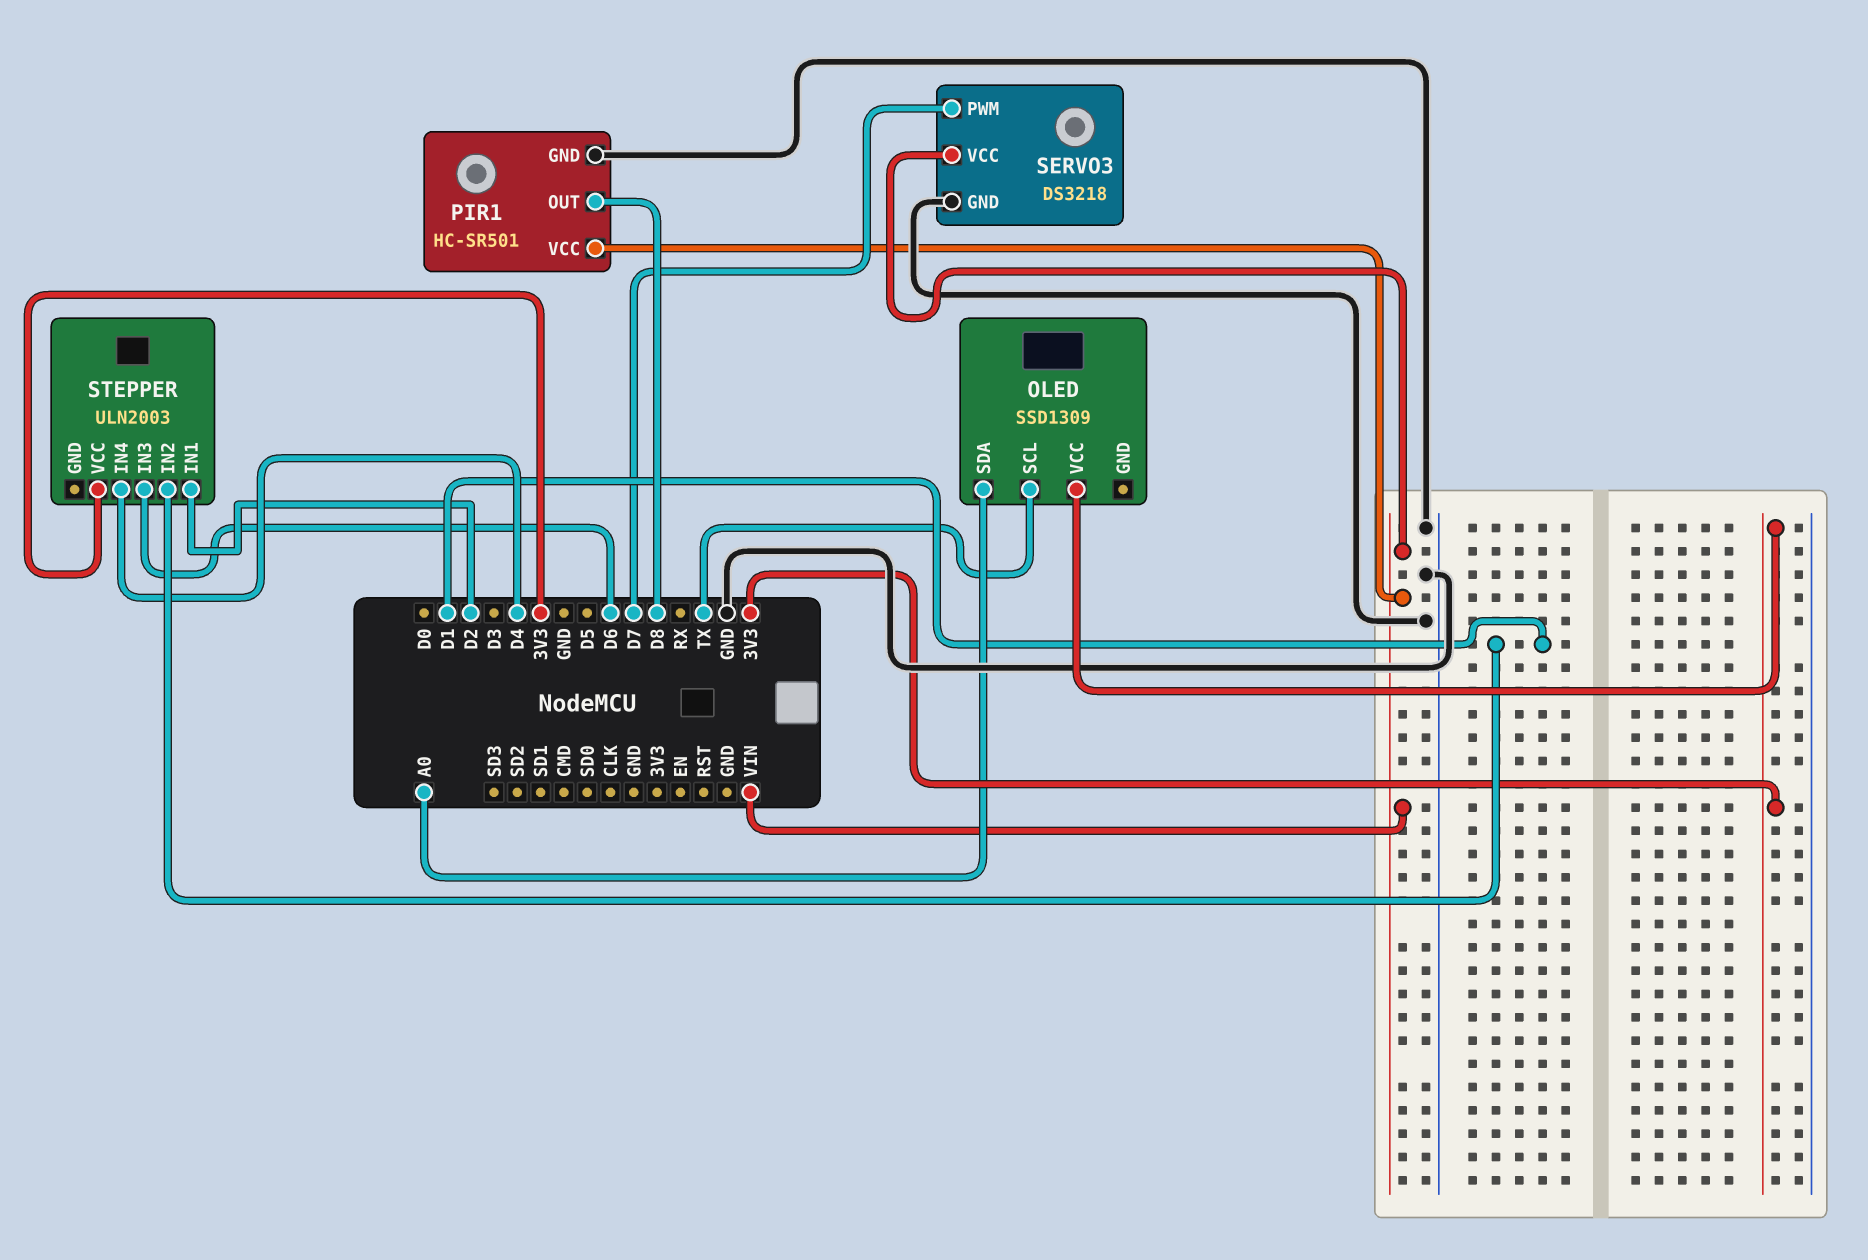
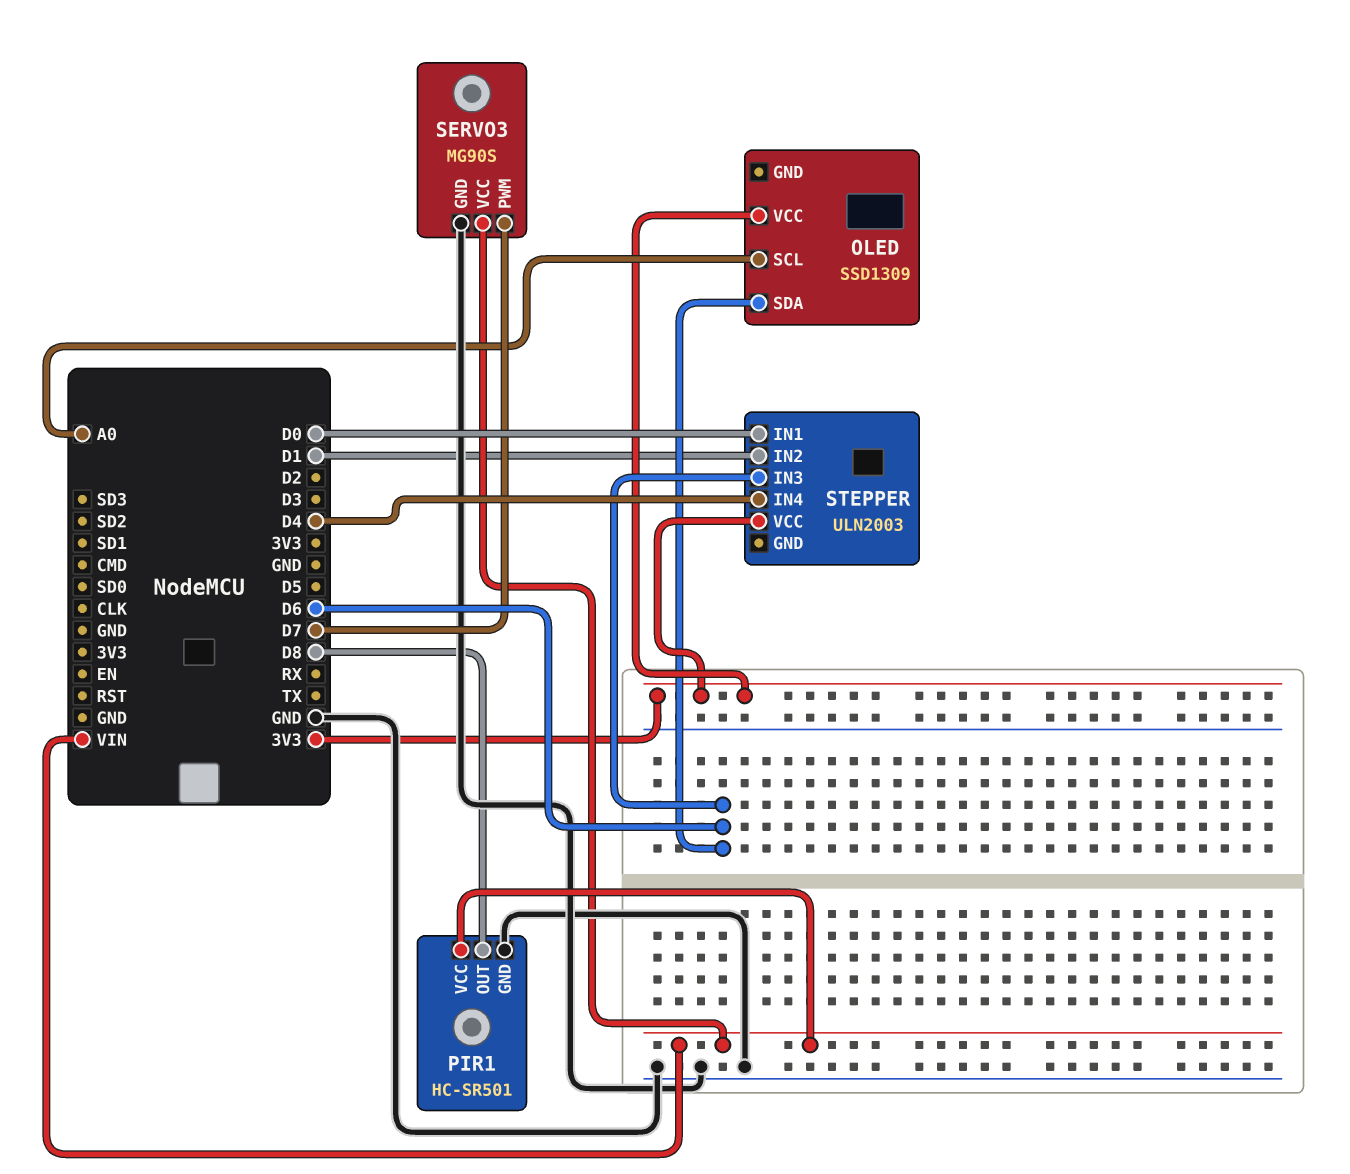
OLED pin SCL: TX -> A0
OLED pin SDA: A0 -> D6
SERVO3: DS3218 -> MG90S
STEPPER pin IN1: D2 -> D0

